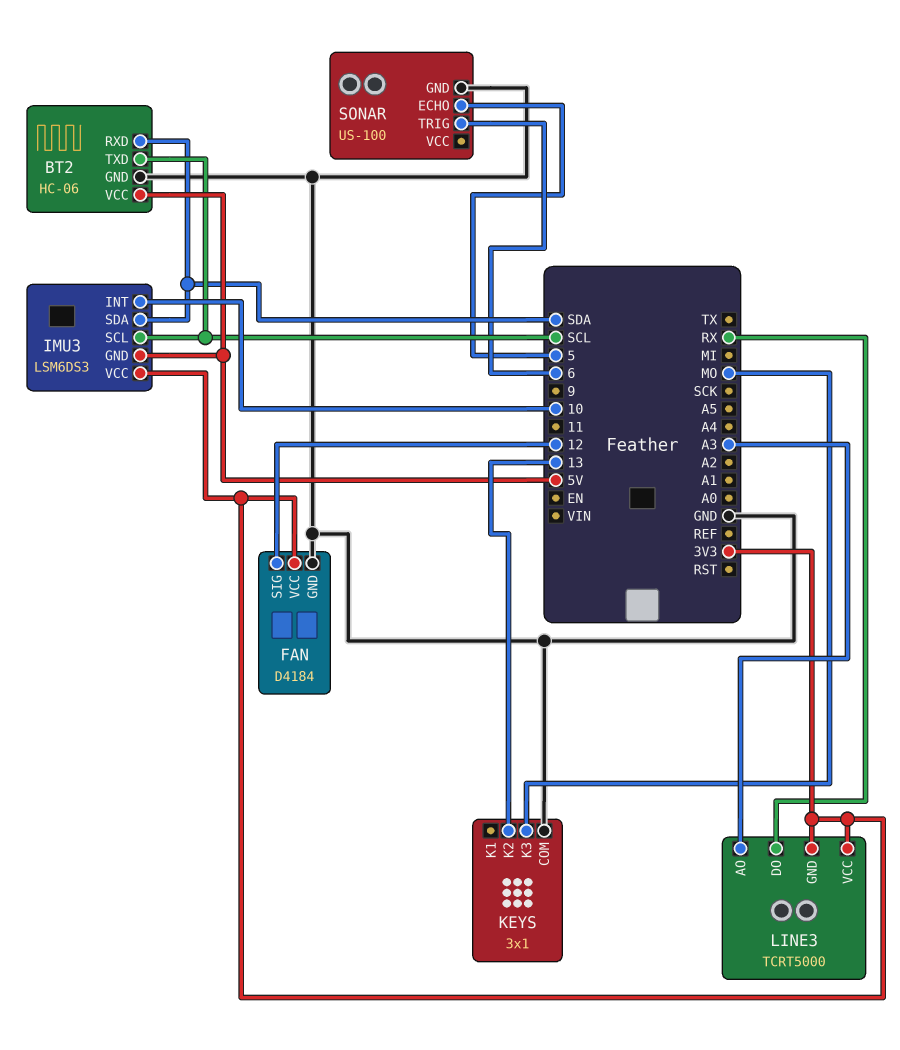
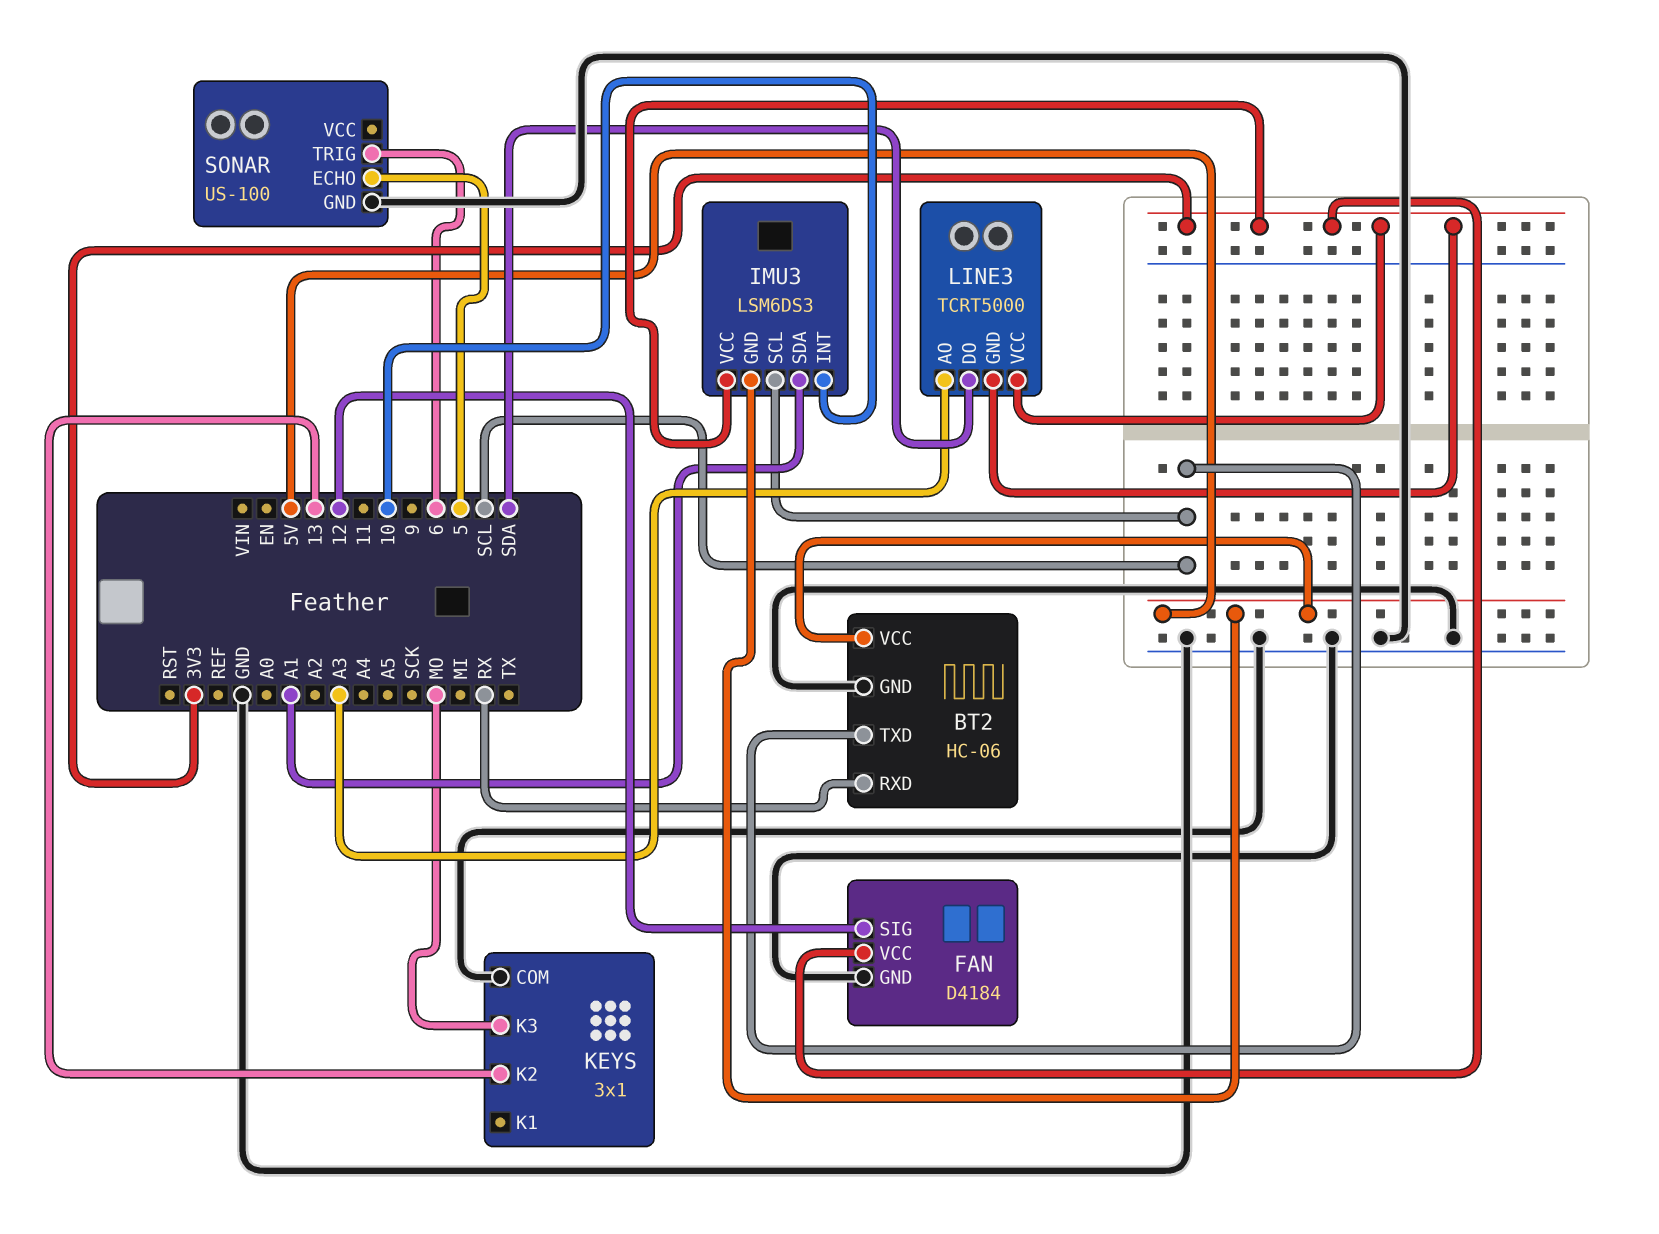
BT2 pin RXD: SDA -> RX
IMU3 pin SDA: SDA -> A1
LINE3 pin DO: RX -> SDA

